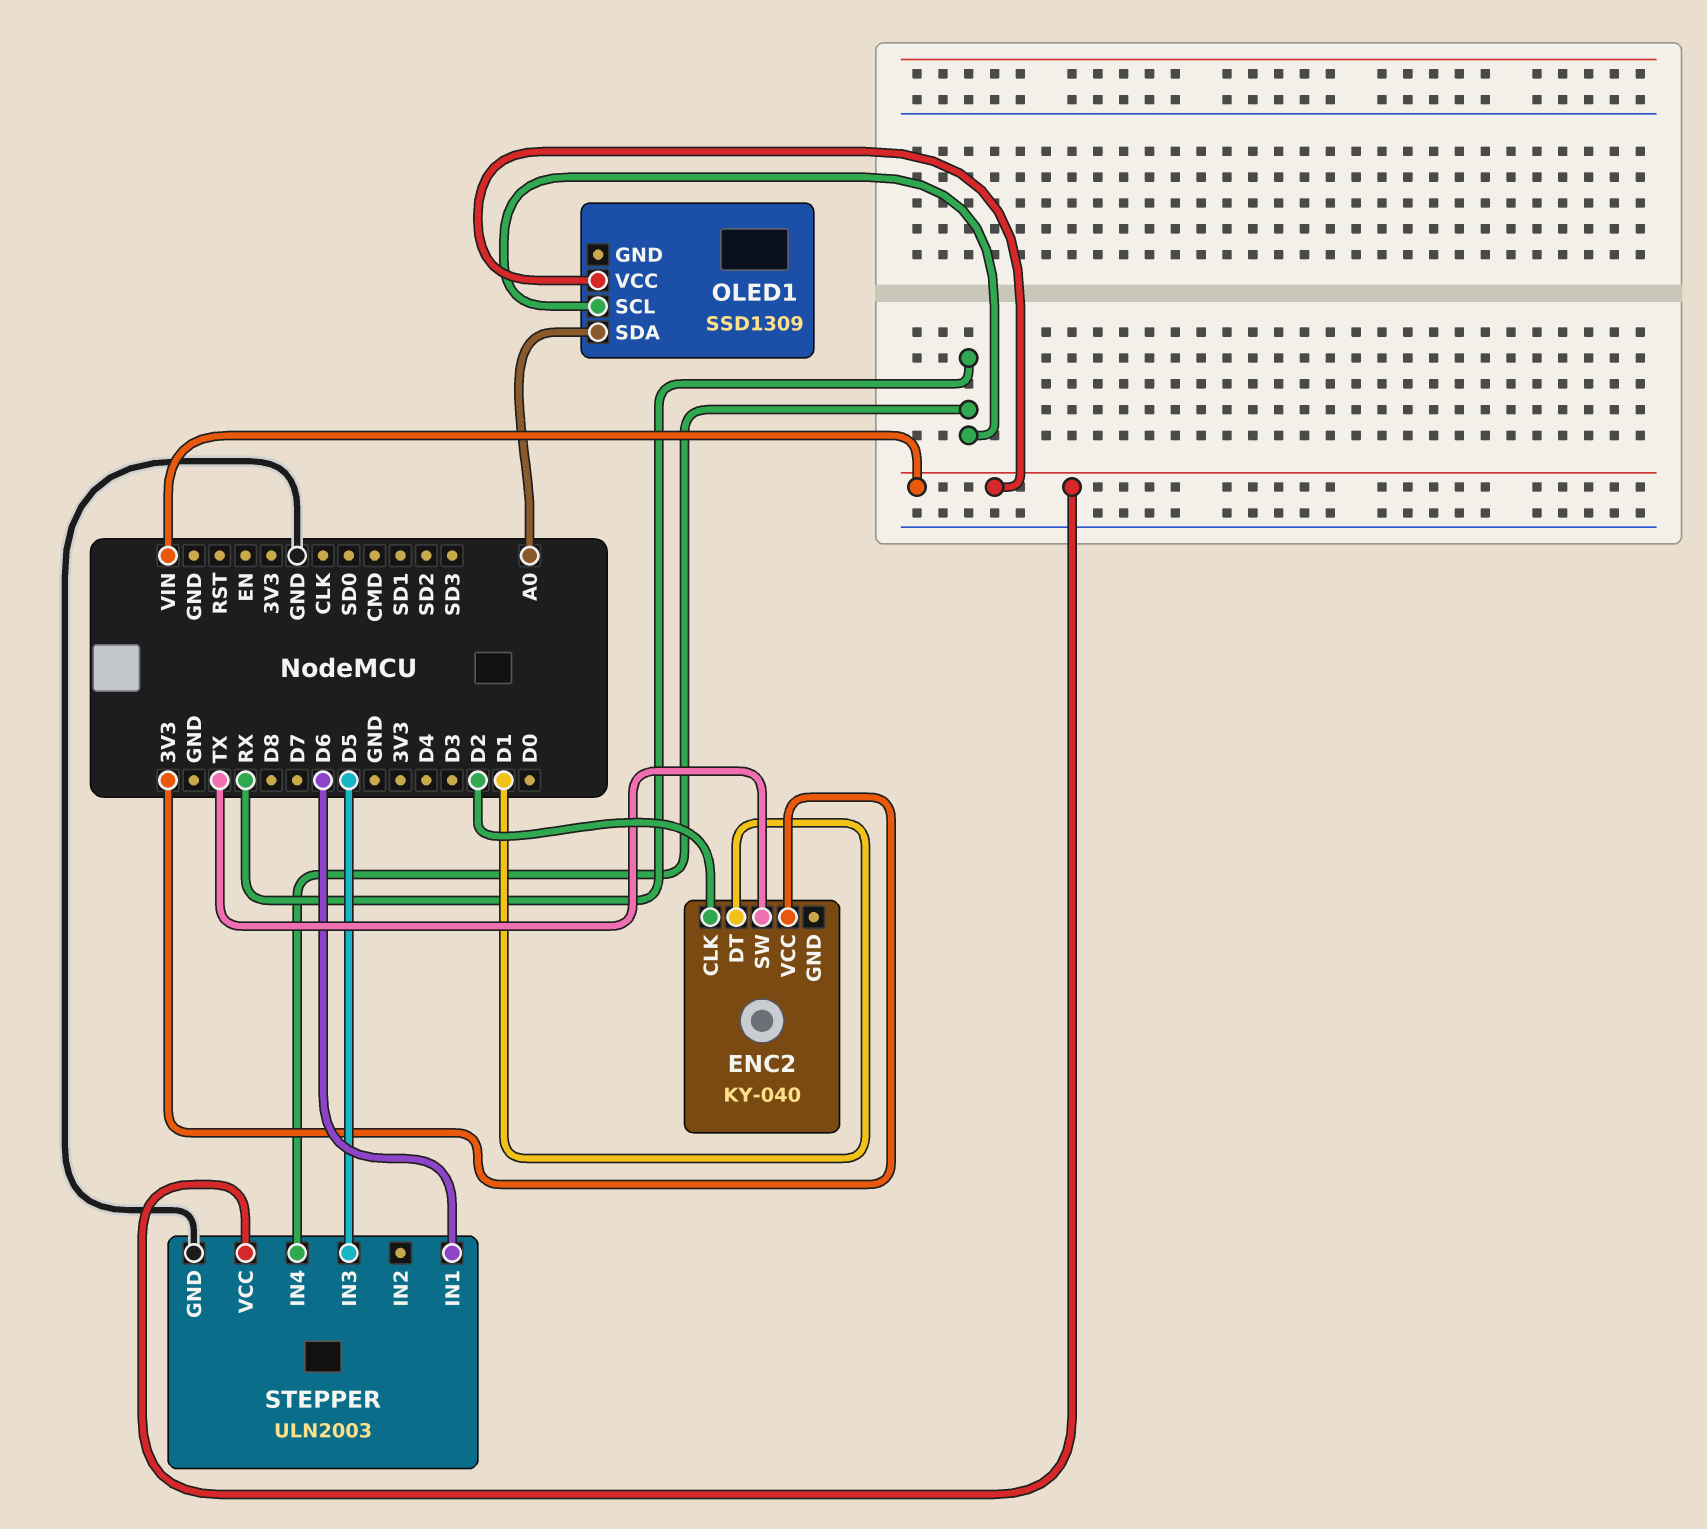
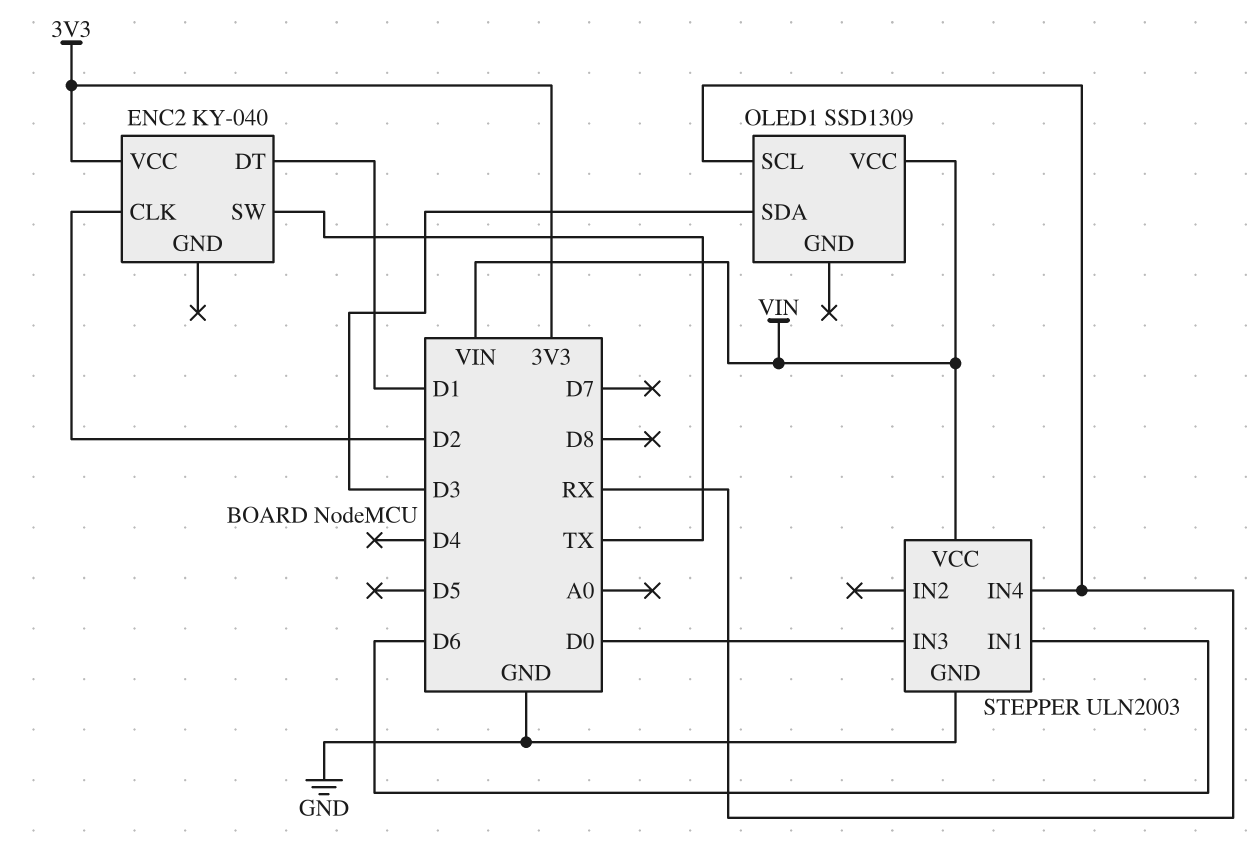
OLED1 pin SDA: A0 -> D3
STEPPER pin IN3: D5 -> D0

